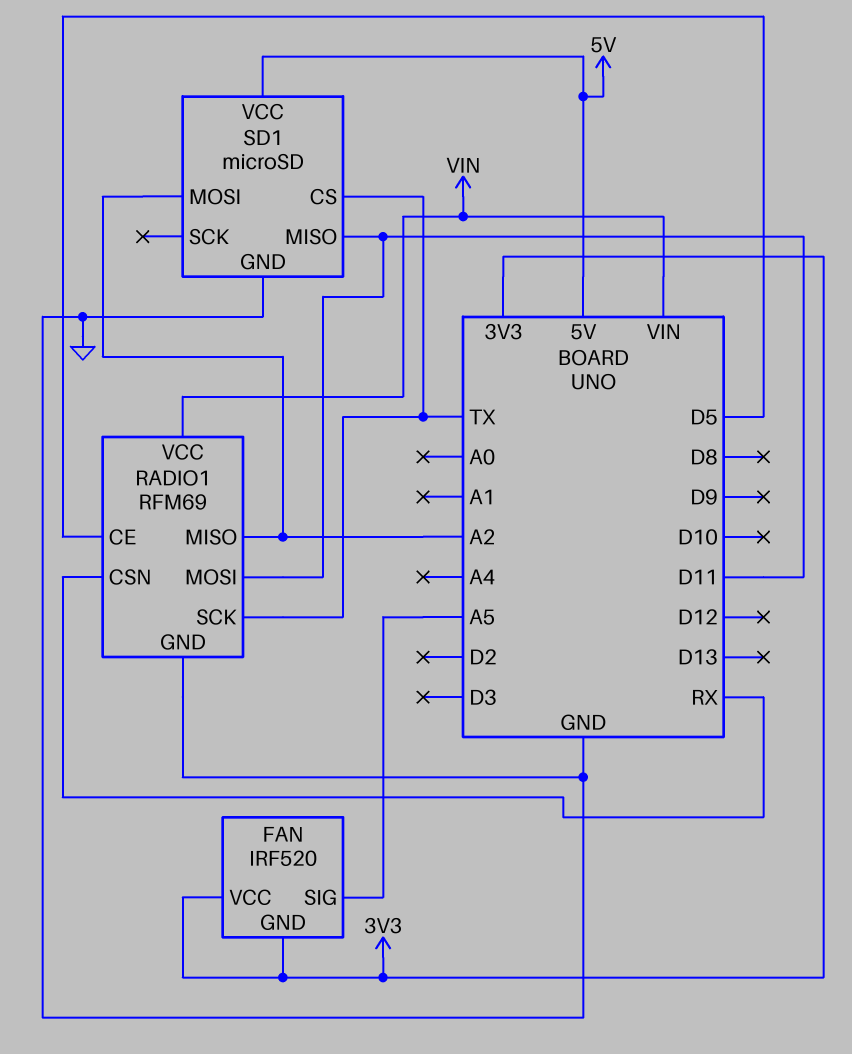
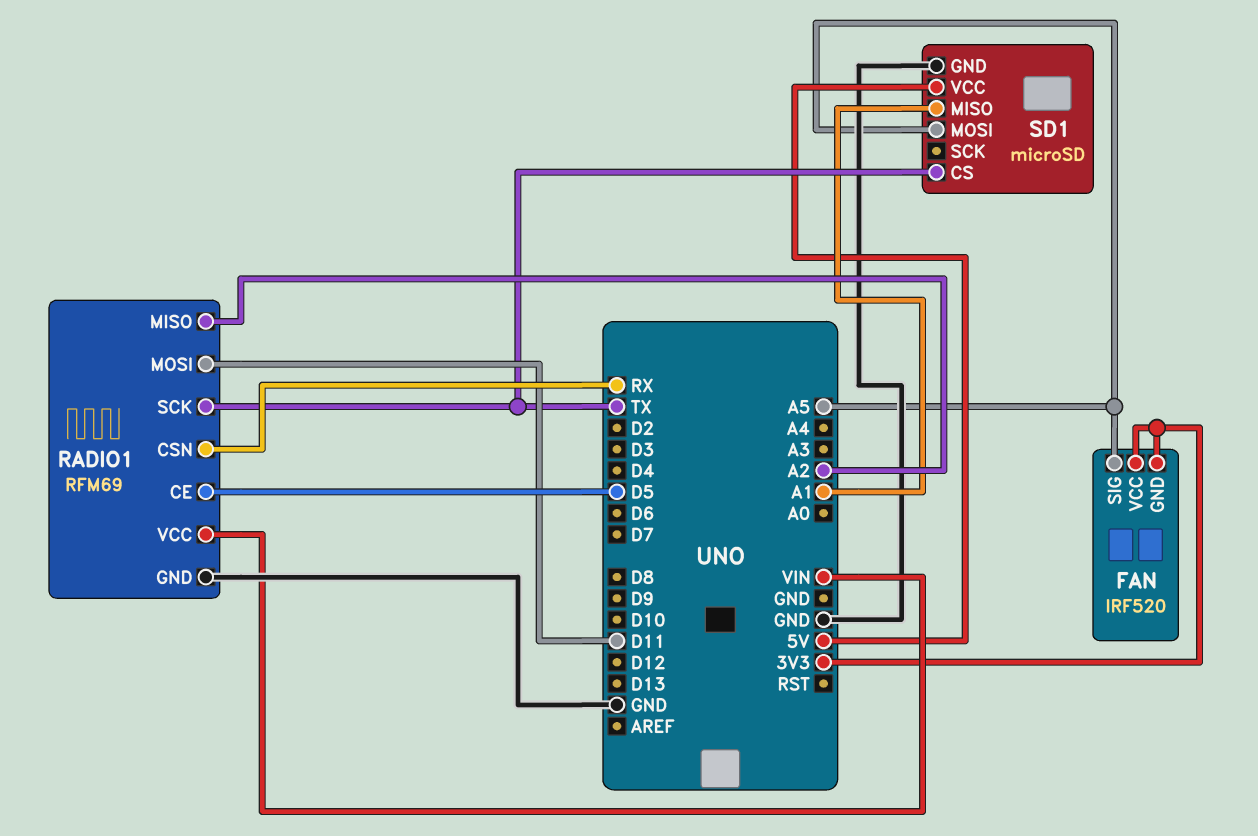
SD1 pin MISO: D11 -> A1
SD1 pin MOSI: A2 -> A5

